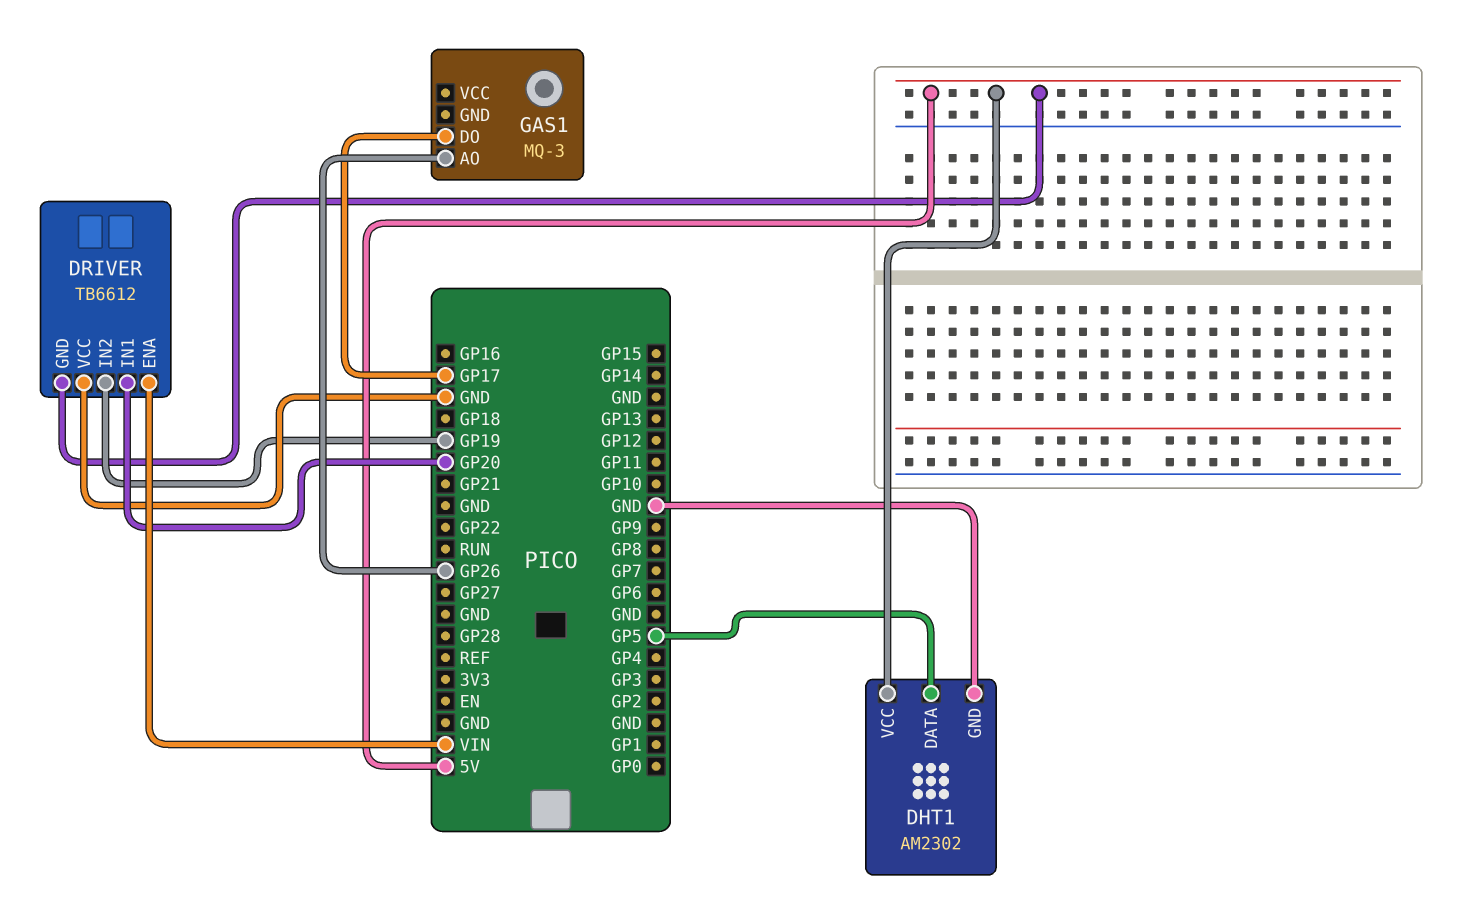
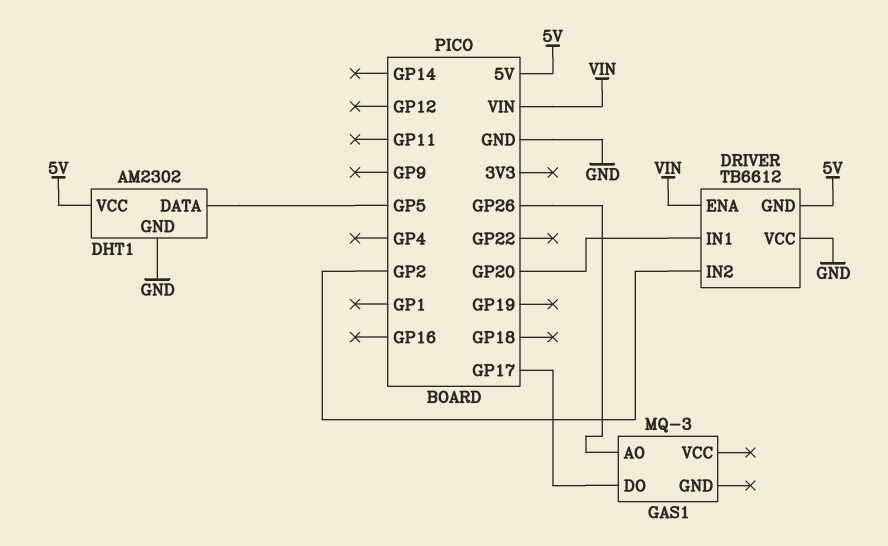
DRIVER pin IN2: GP19 -> GP2

